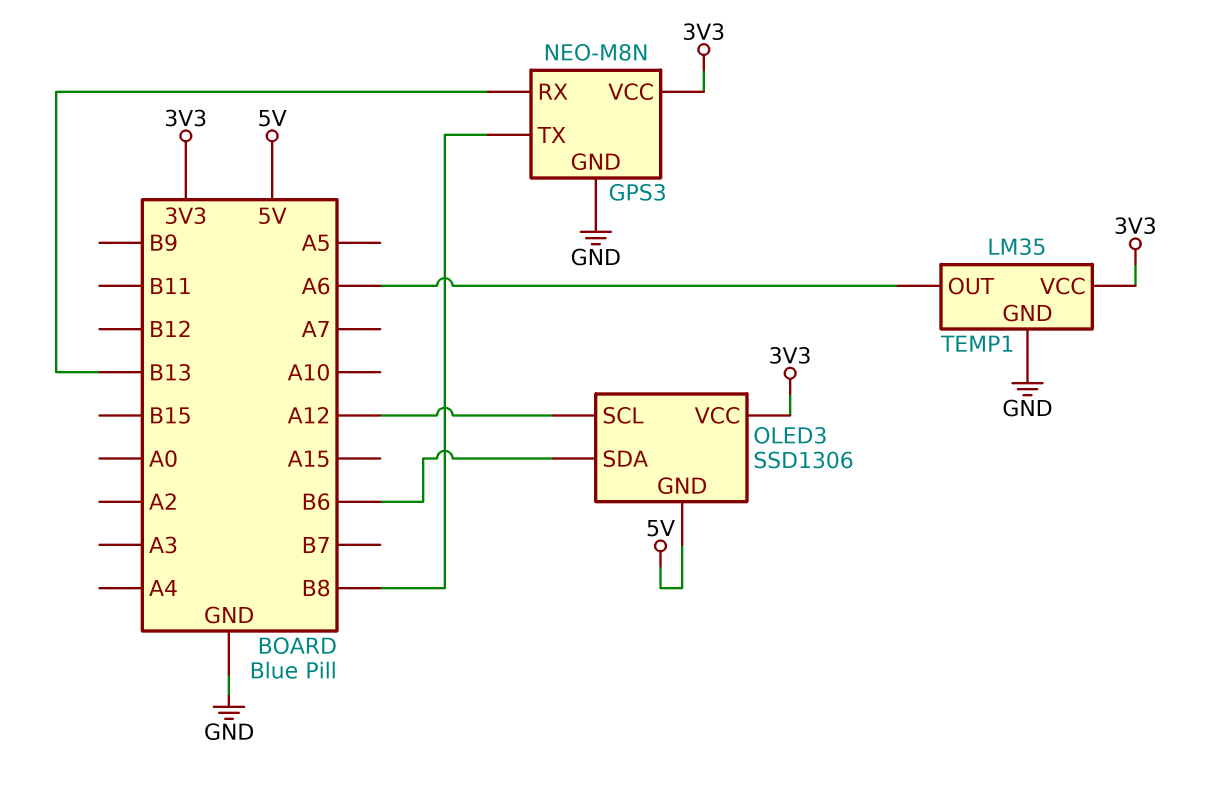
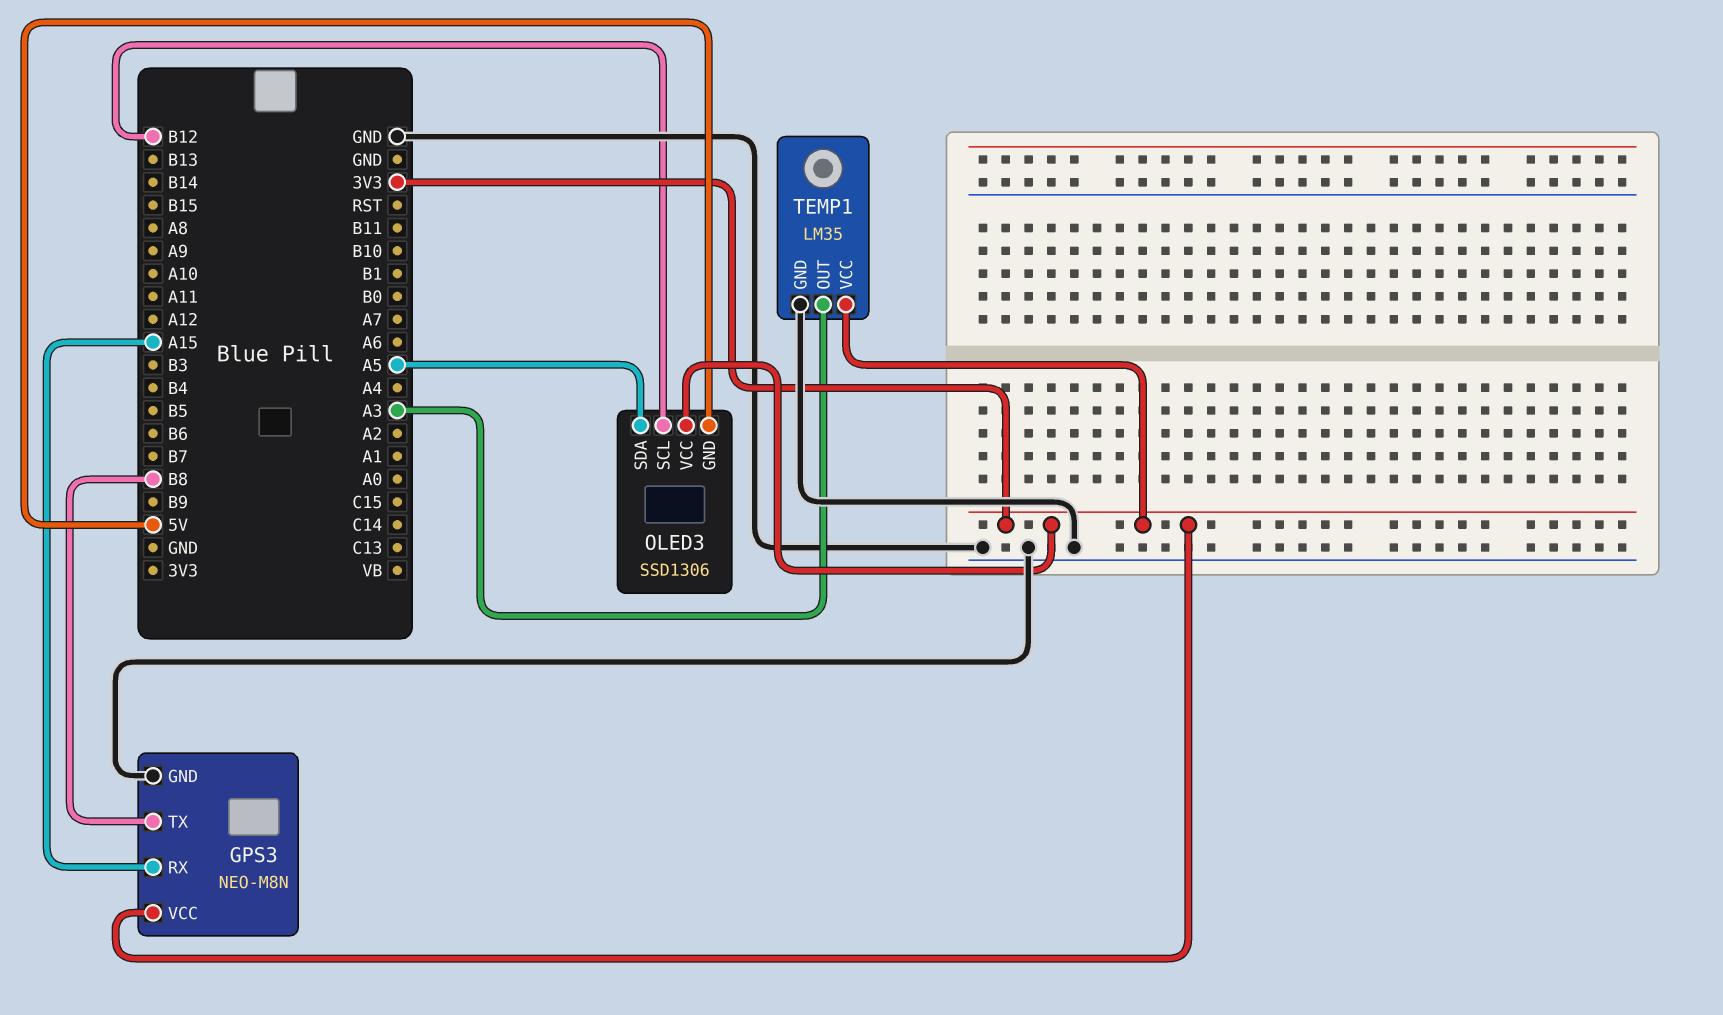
GPS3 pin RX: B13 -> A15
OLED3 pin SCL: A12 -> B12
OLED3 pin SDA: B6 -> A5
TEMP1 pin OUT: A6 -> A3

